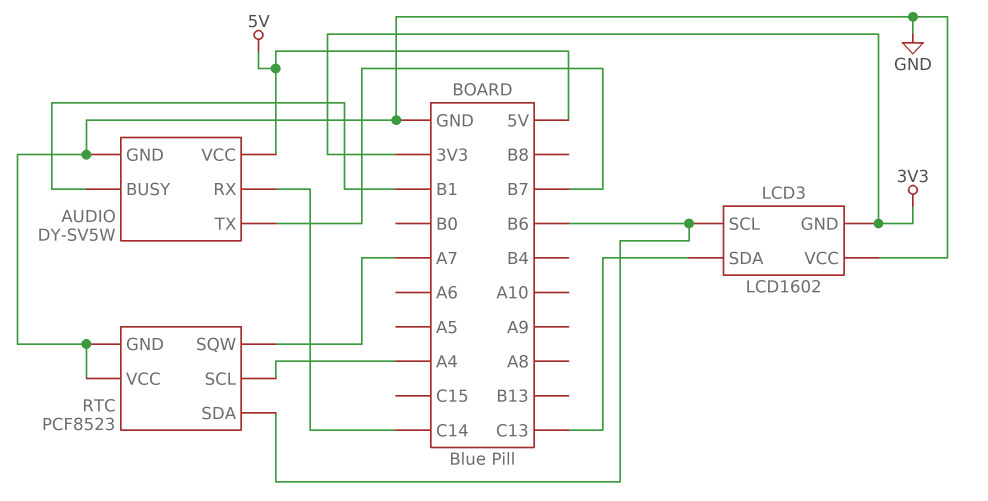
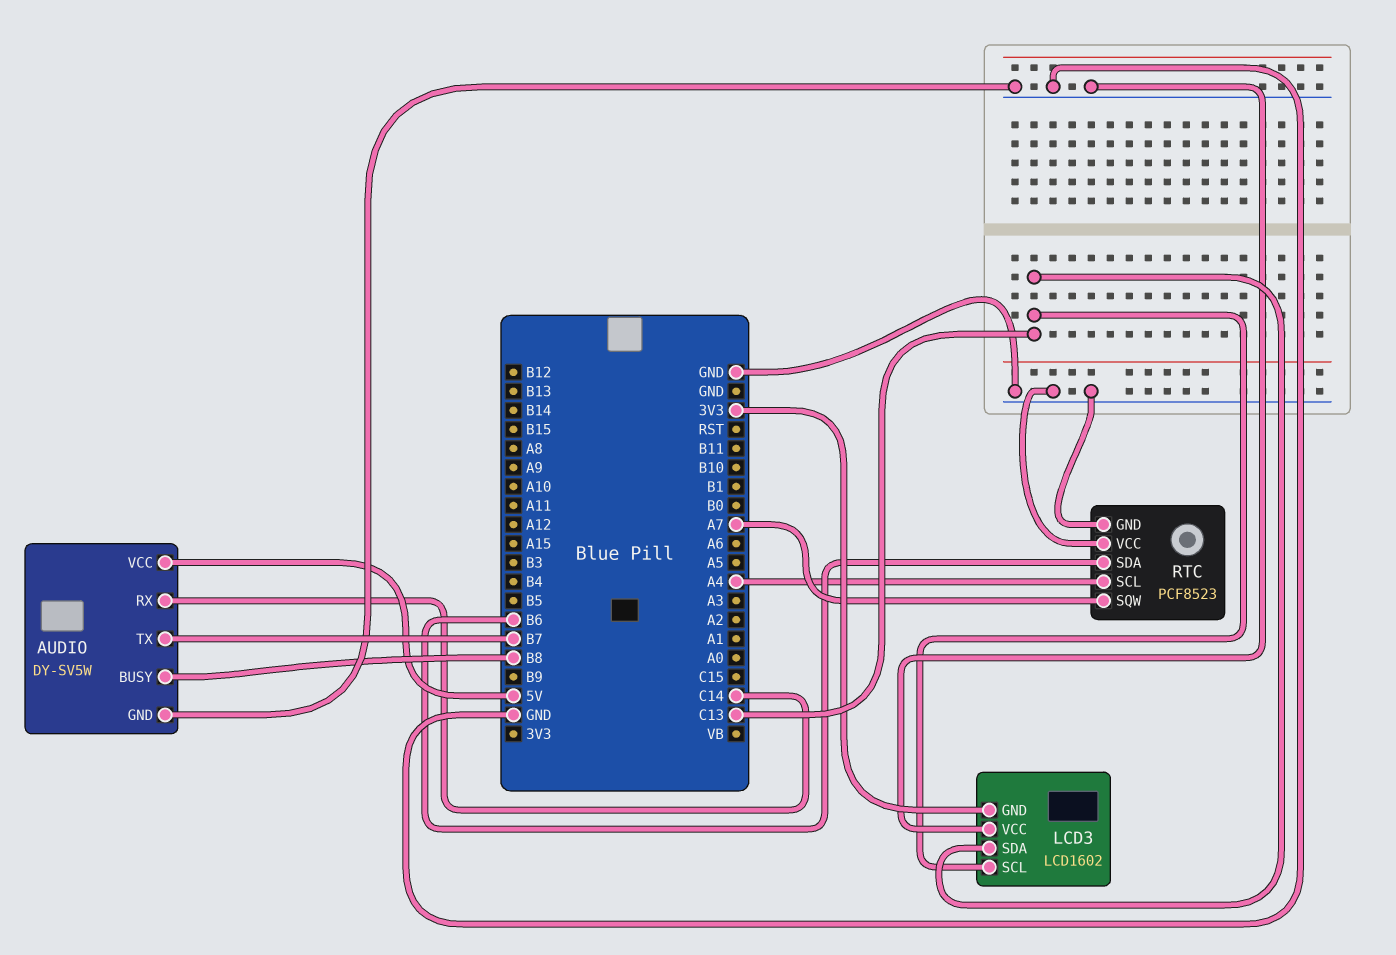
AUDIO pin BUSY: B1 -> B8
LCD3 pin SCL: B6 -> C13

